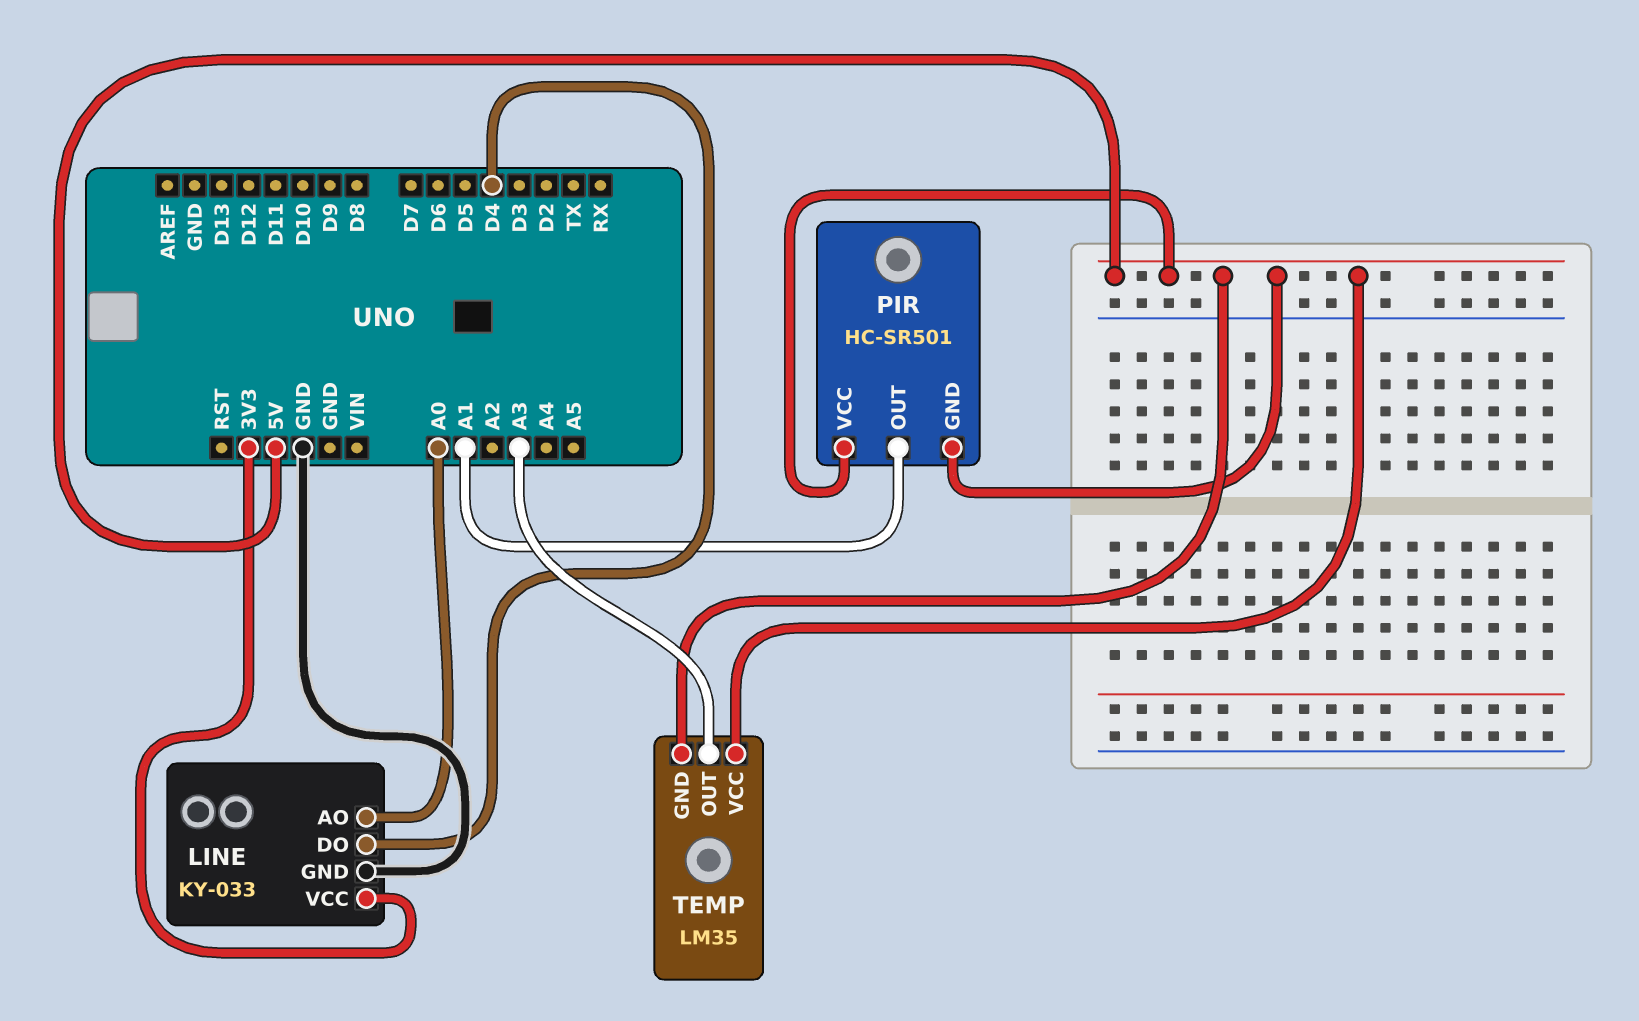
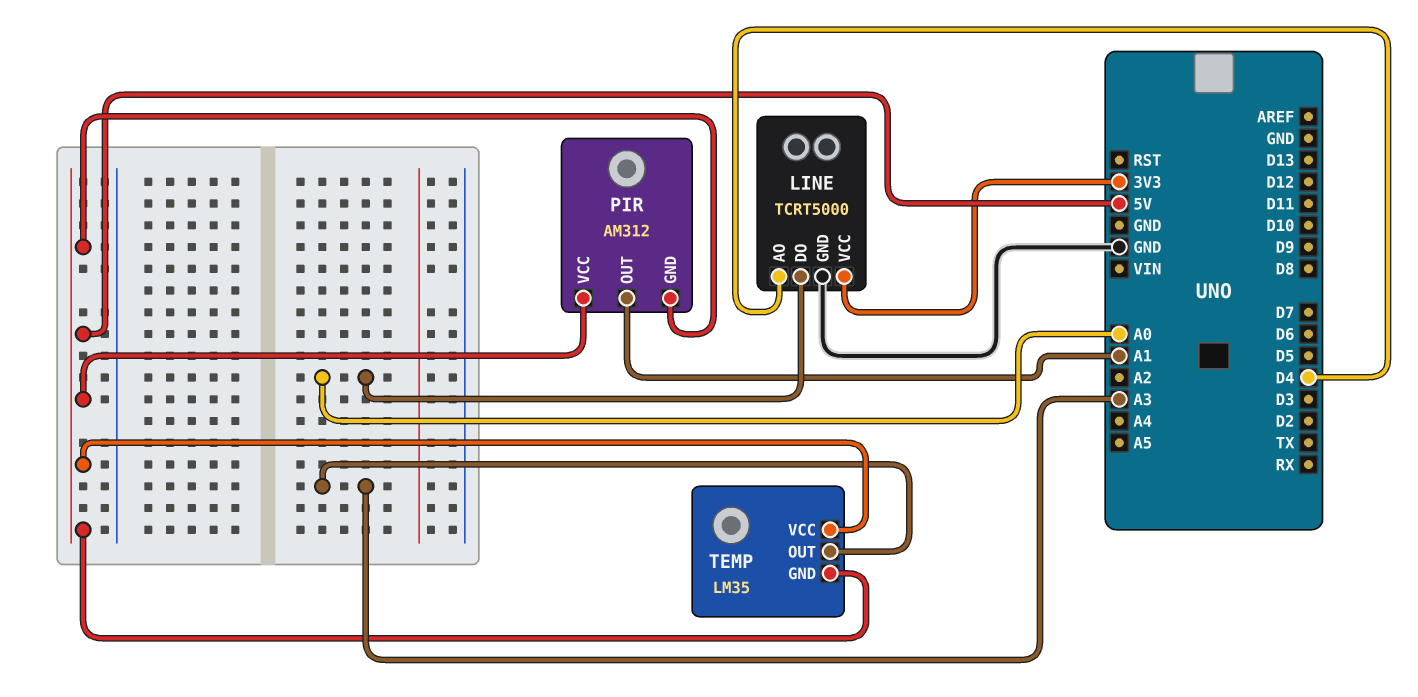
LINE: KY-033 -> TCRT5000
LINE pin AO: A0 -> D4
LINE pin DO: D4 -> A0
PIR: HC-SR501 -> AM312

